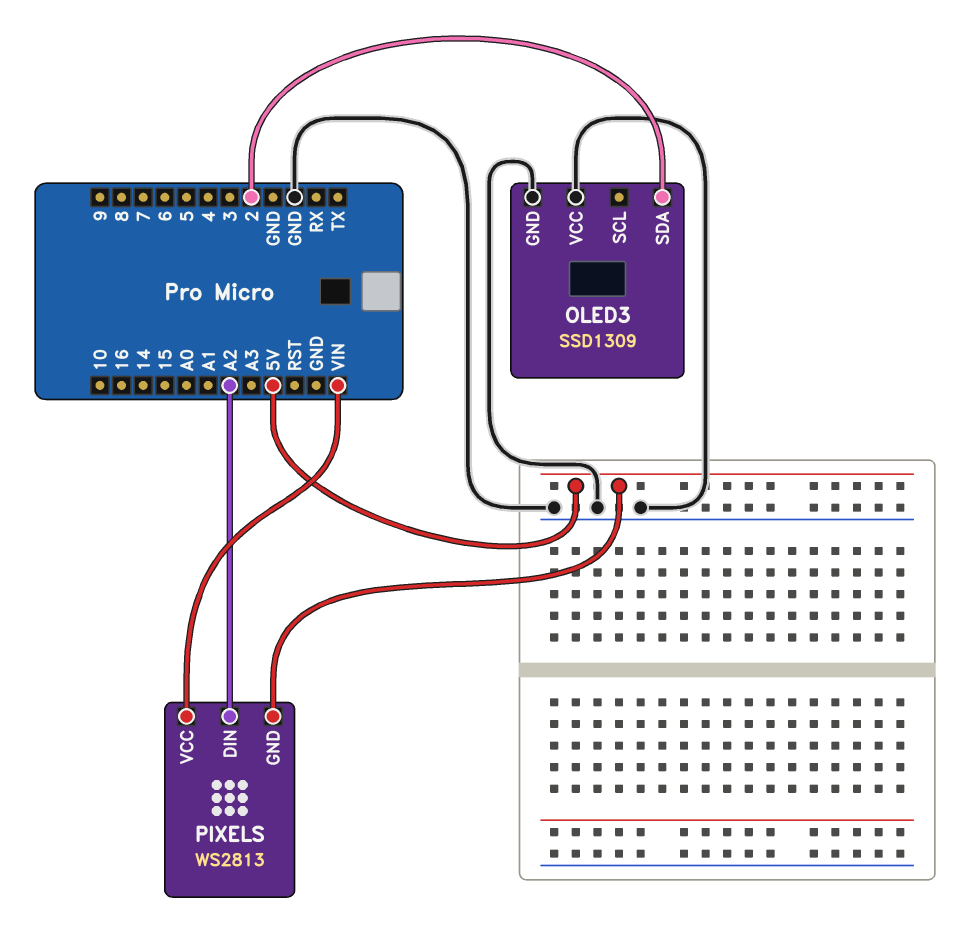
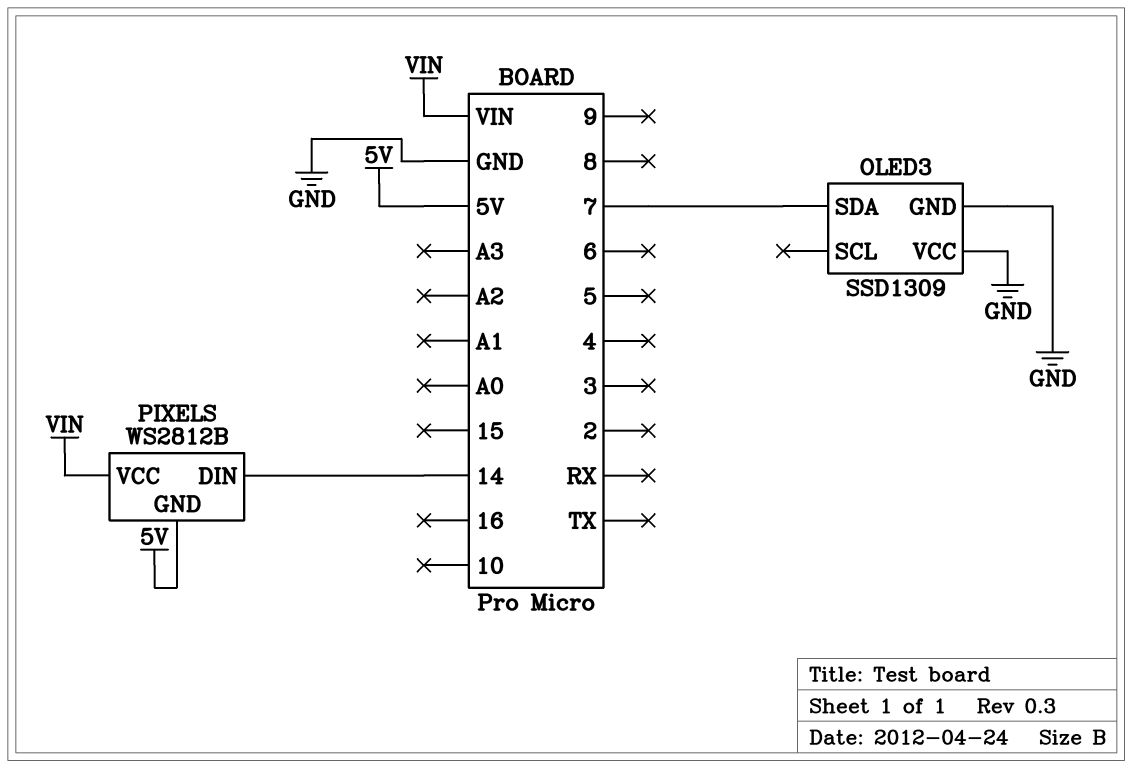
OLED3 pin SDA: 2 -> 7
PIXELS: WS2813 -> WS2812B
PIXELS pin DIN: A2 -> 14

